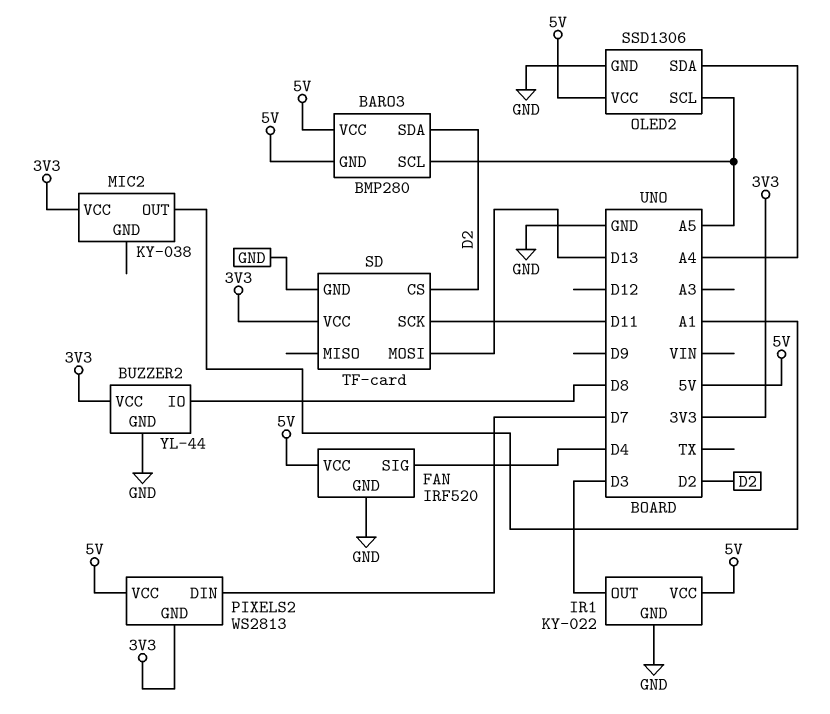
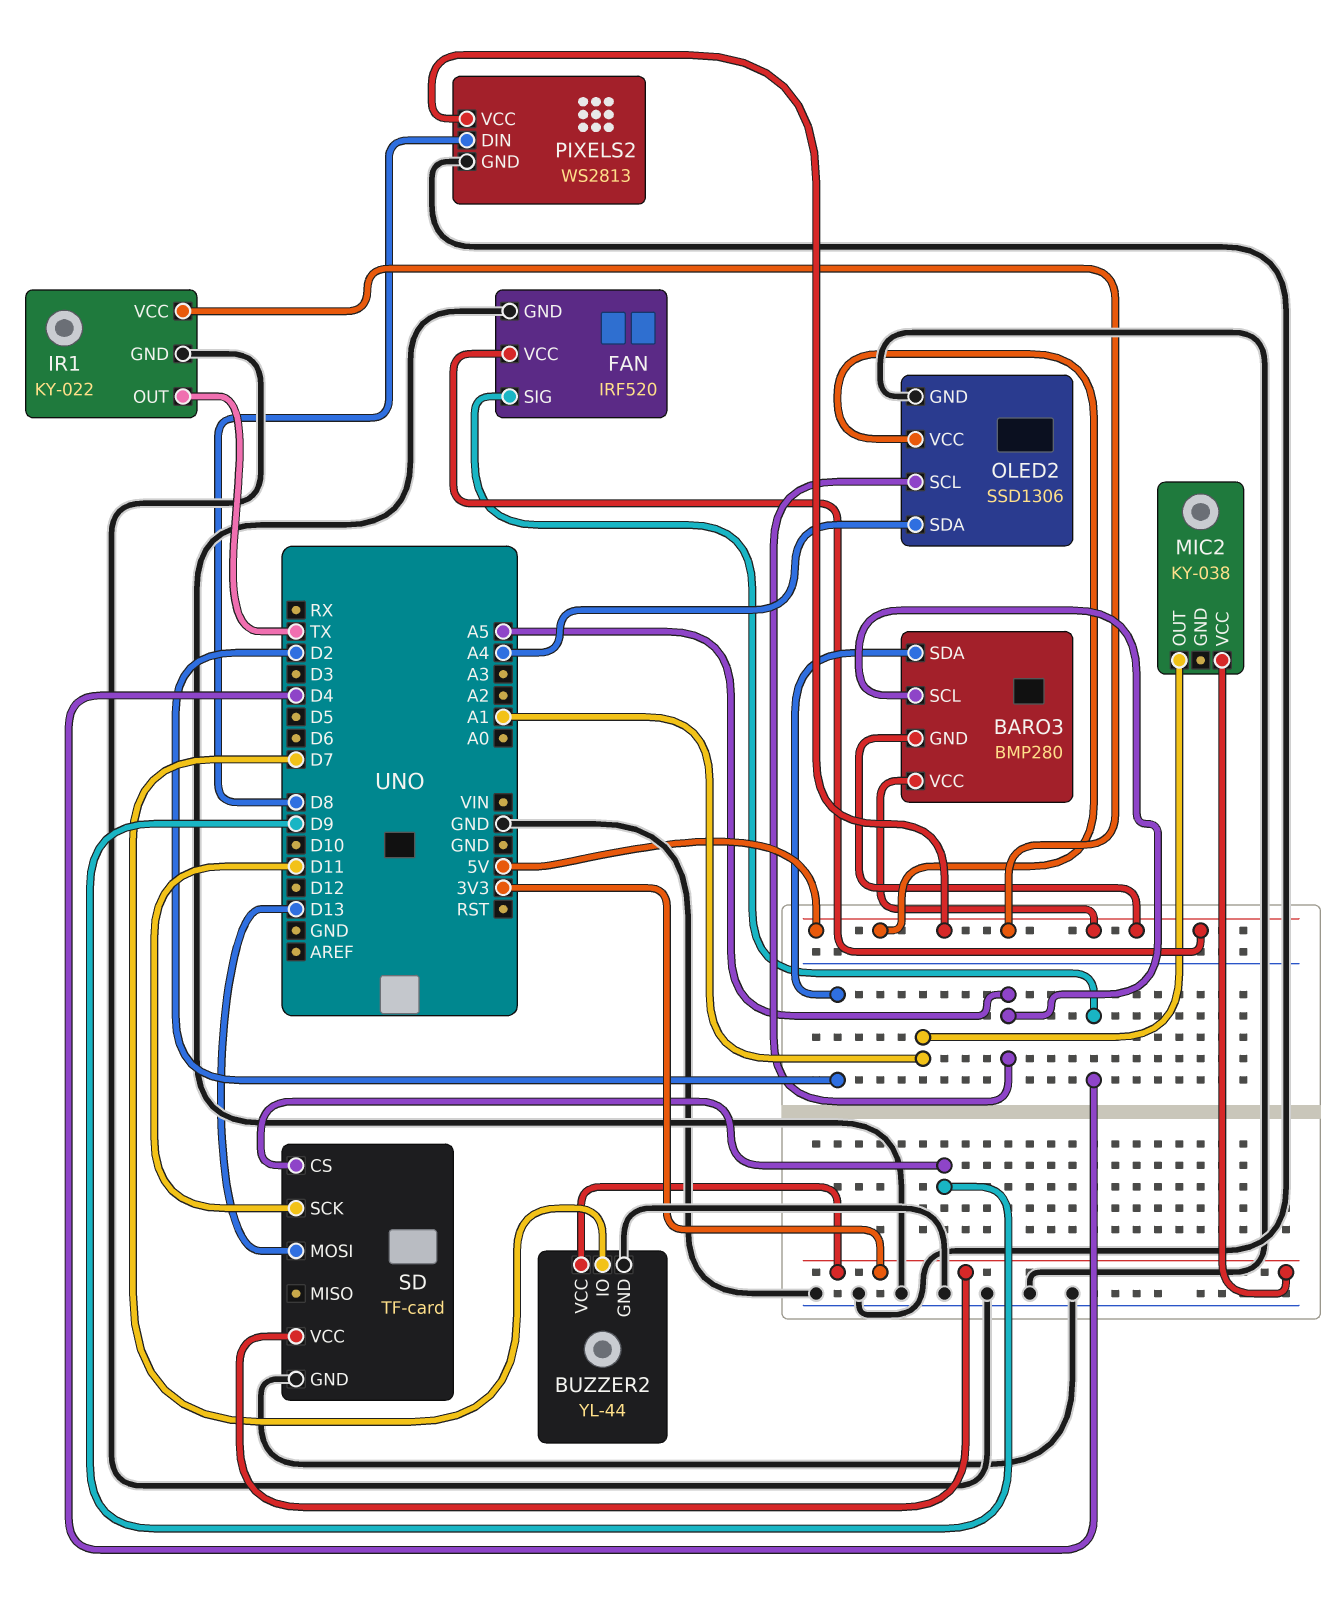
BUZZER2 pin IO: D8 -> D7
IR1 pin OUT: D3 -> TX
PIXELS2 pin DIN: D7 -> D8
PIXELS2 pin GND: 3V3 -> GND
SD pin CS: D2 -> D9

